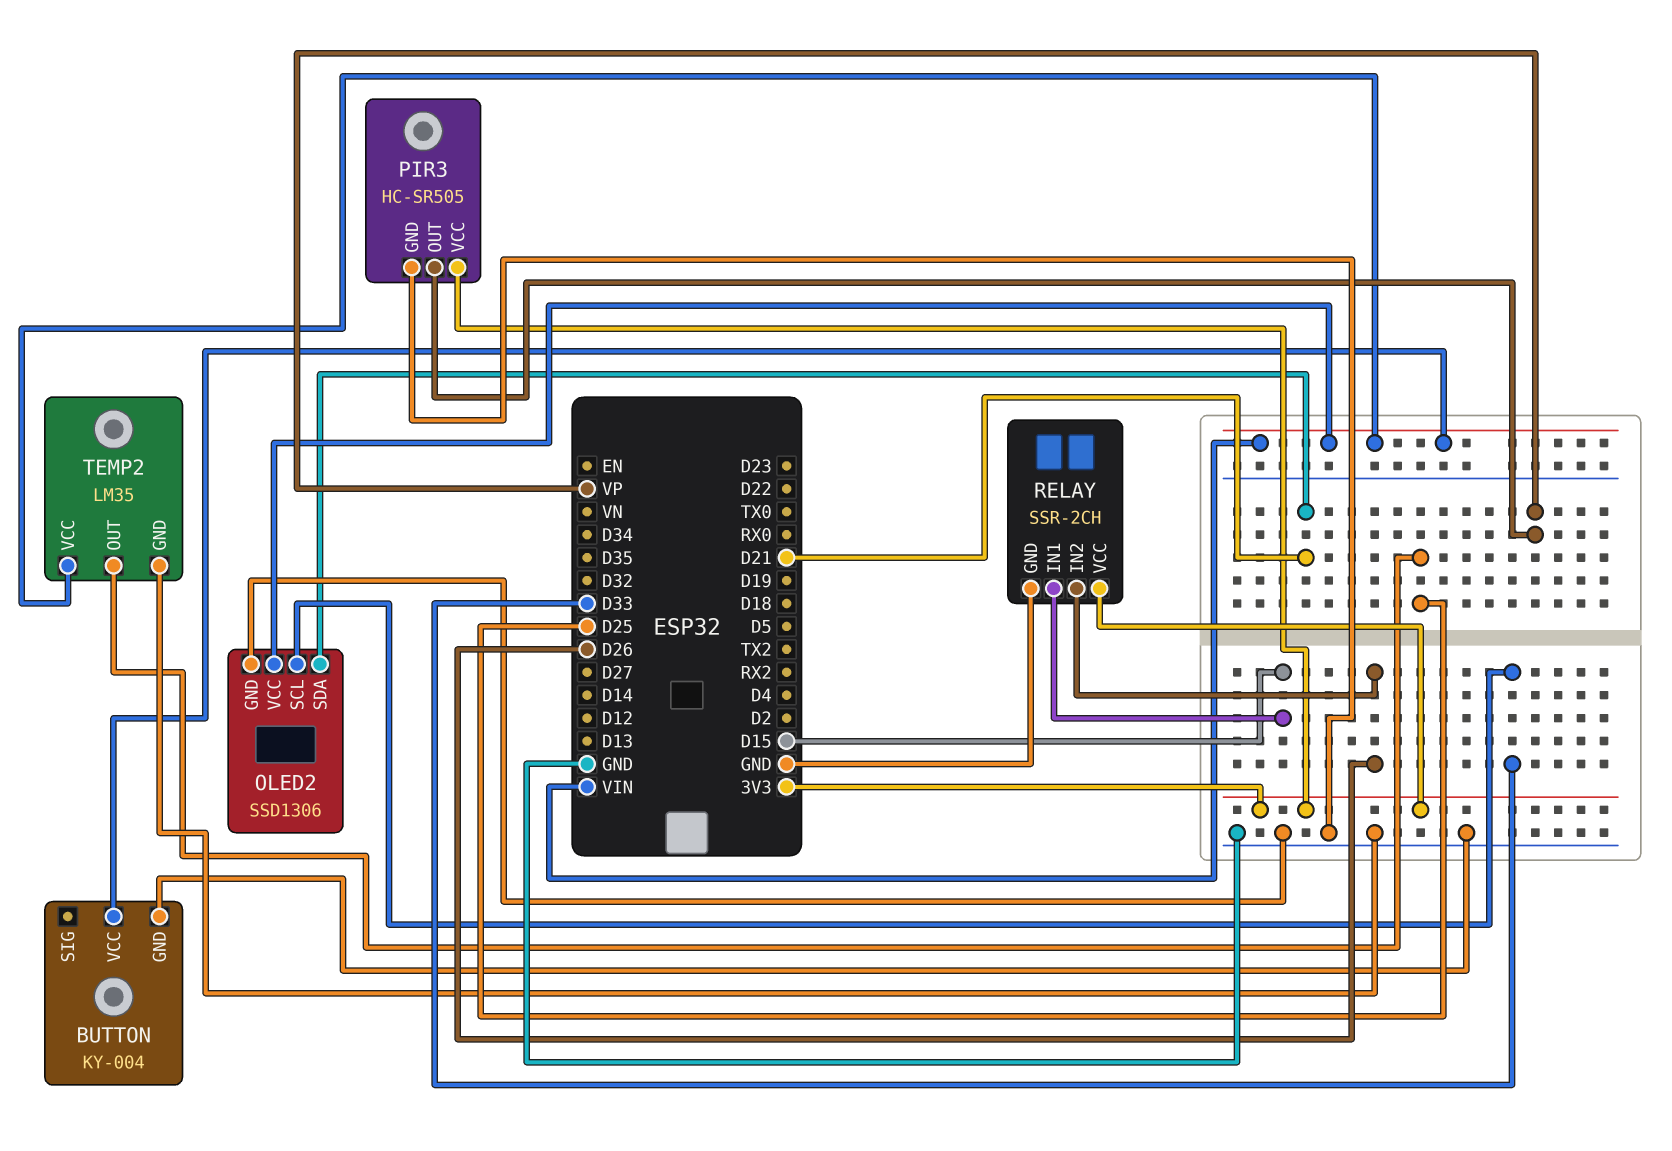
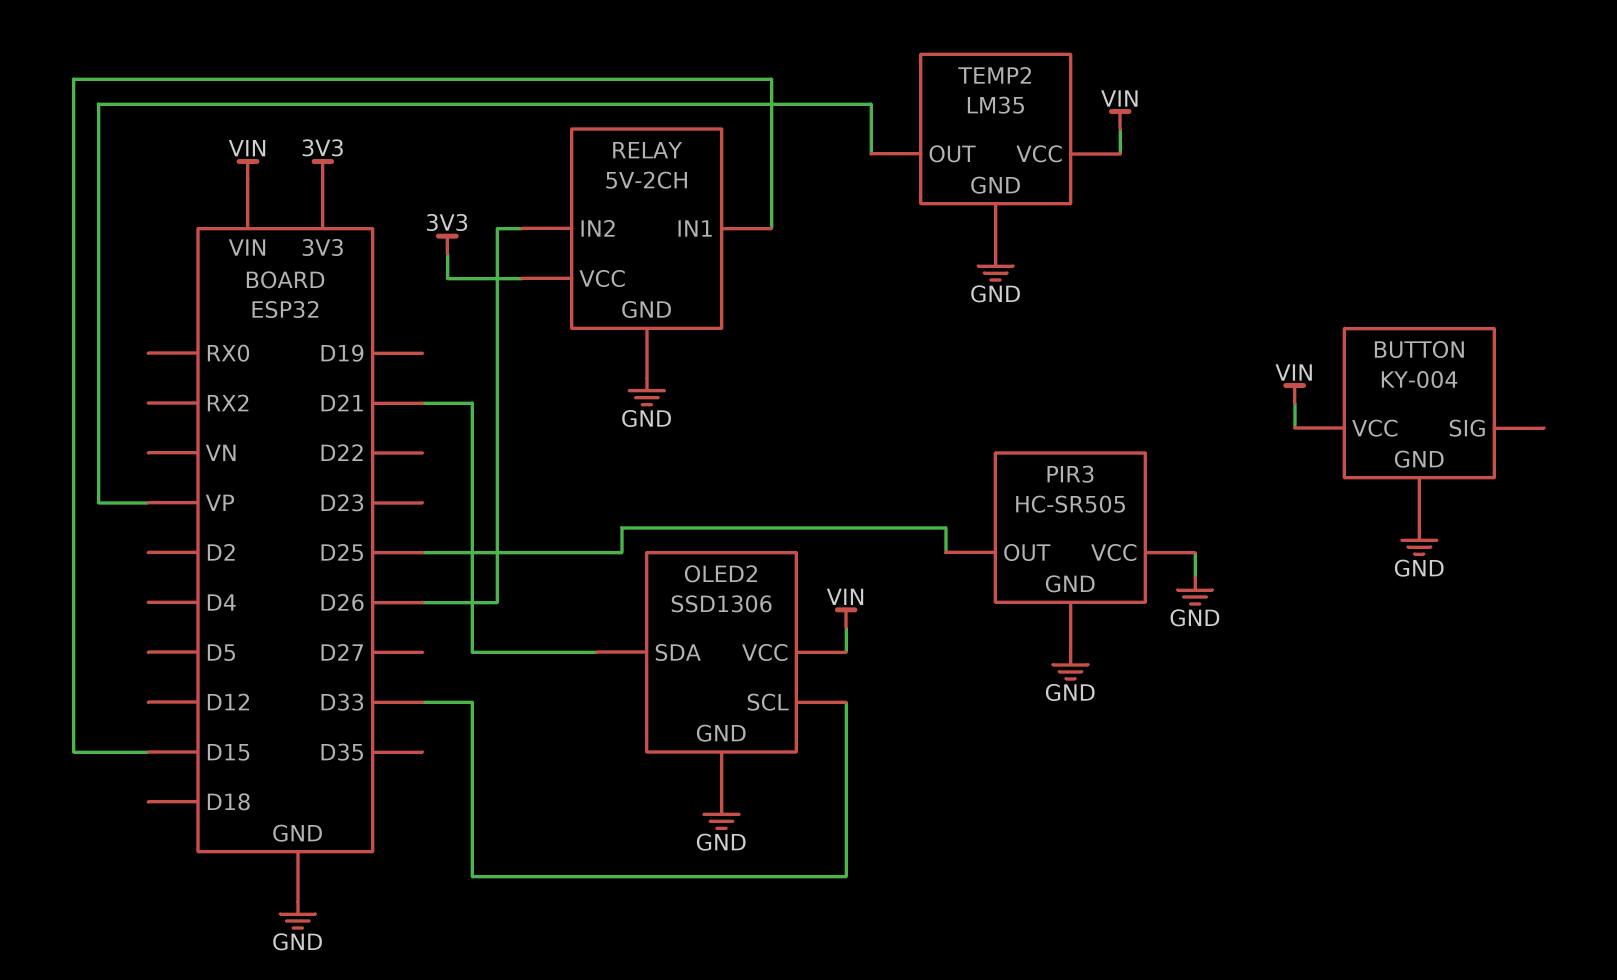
PIR3 pin OUT: VP -> D25
PIR3 pin VCC: 3V3 -> GND
RELAY: SSR-2CH -> 5V-2CH
TEMP2 pin OUT: D25 -> VP

